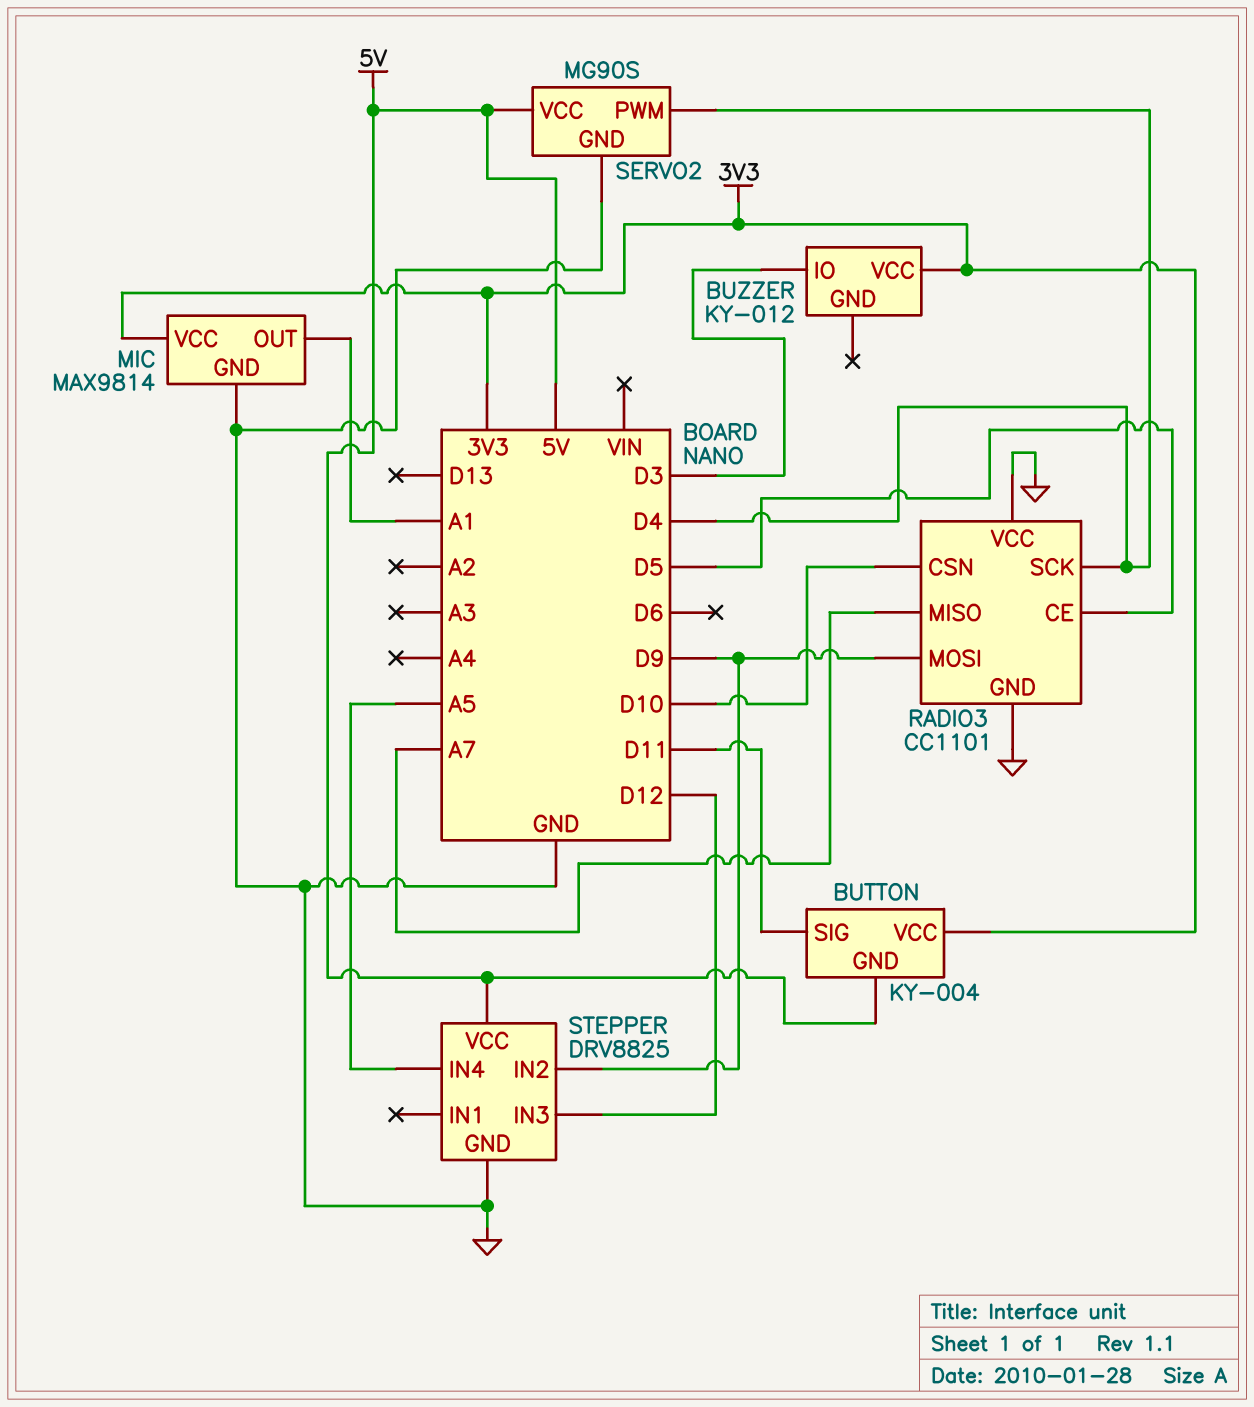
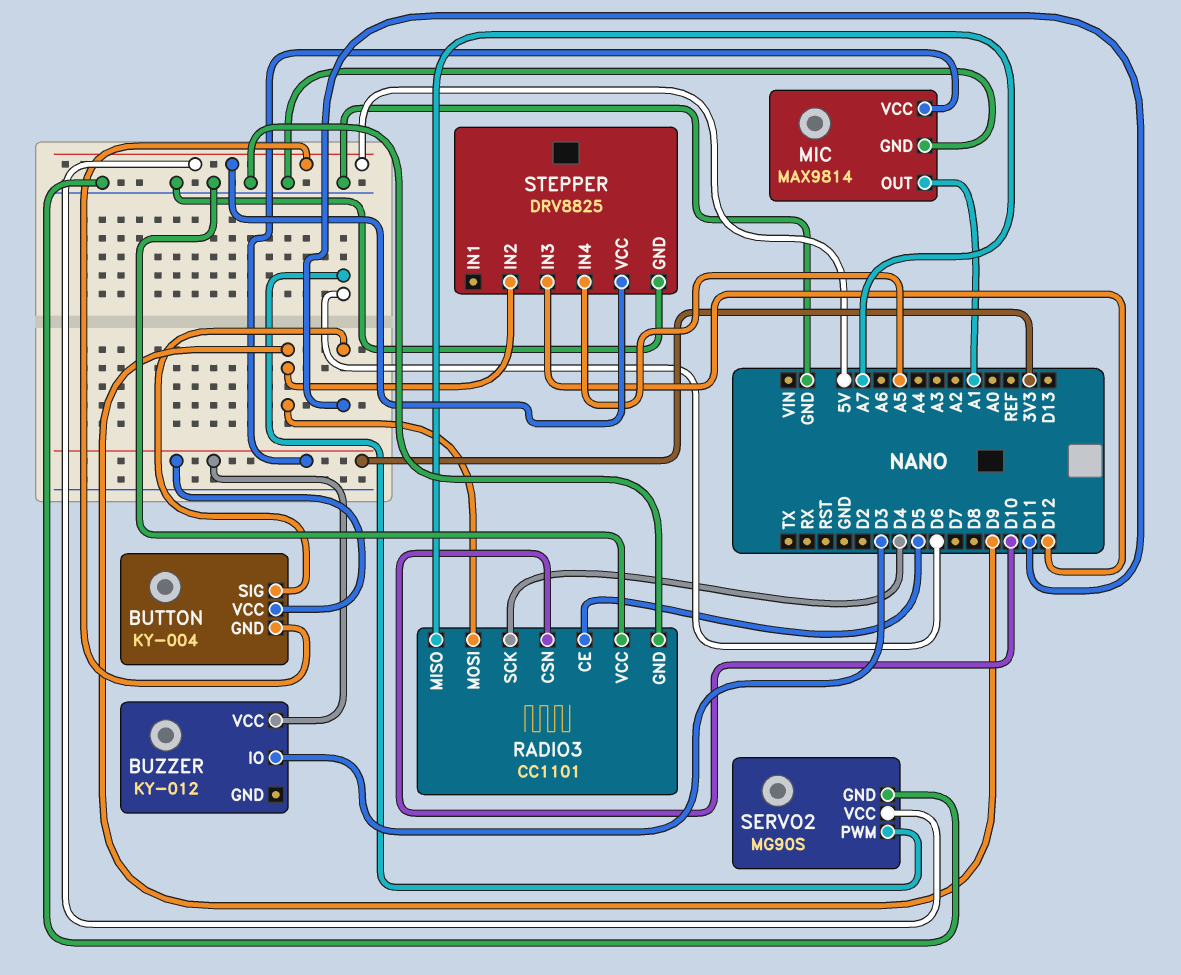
SERVO2 pin PWM: D4 -> D6

